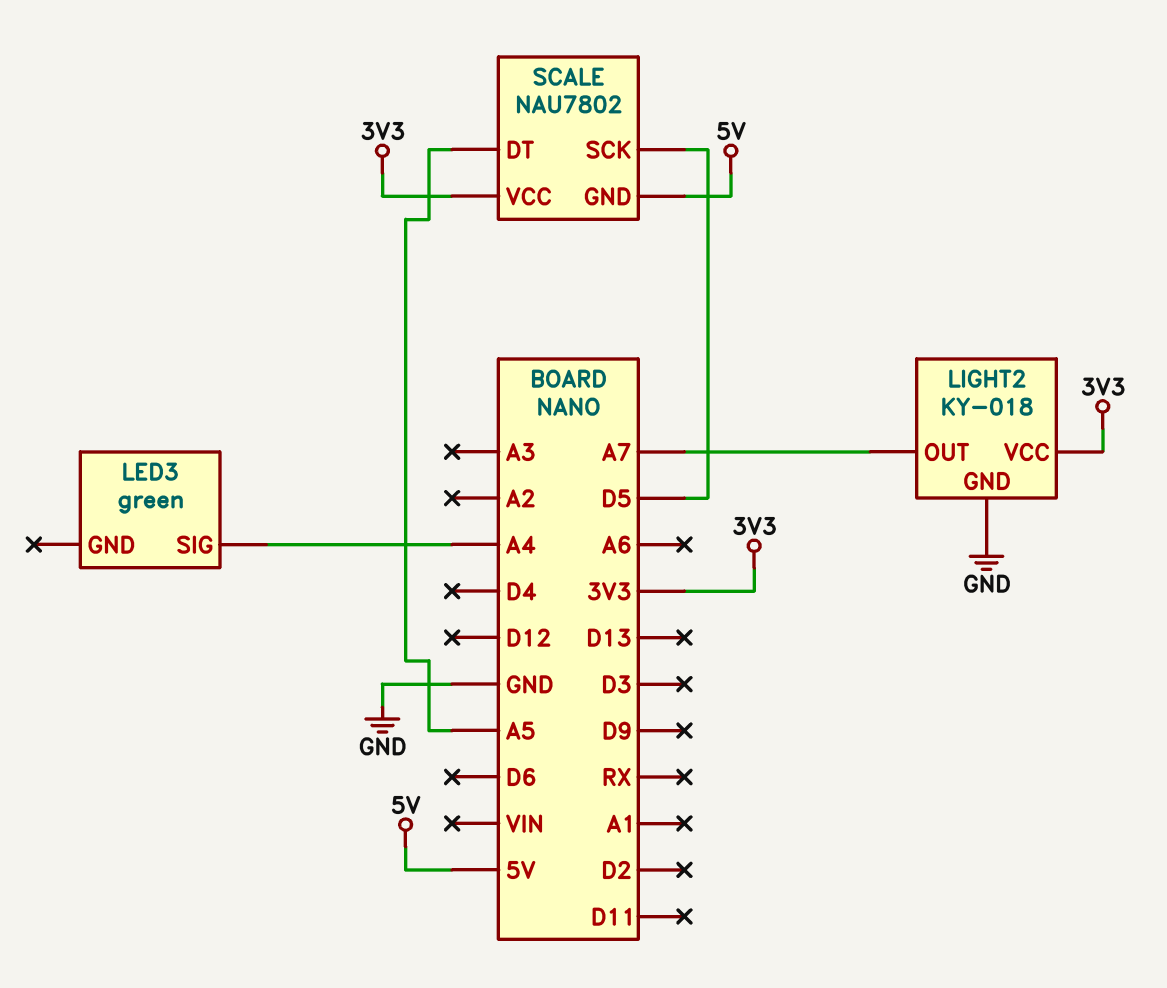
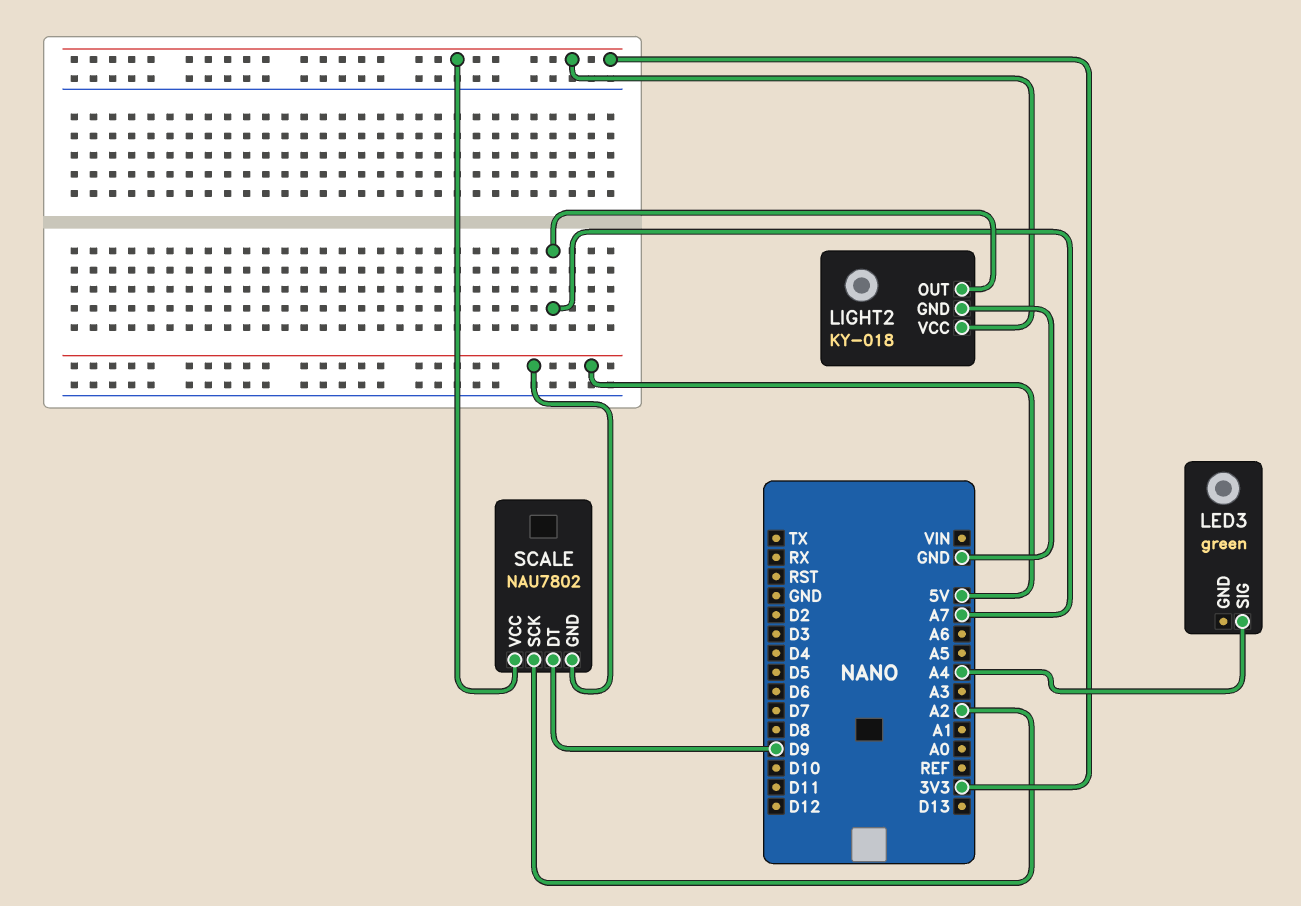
SCALE pin DT: A5 -> D9
SCALE pin SCK: D5 -> A2

